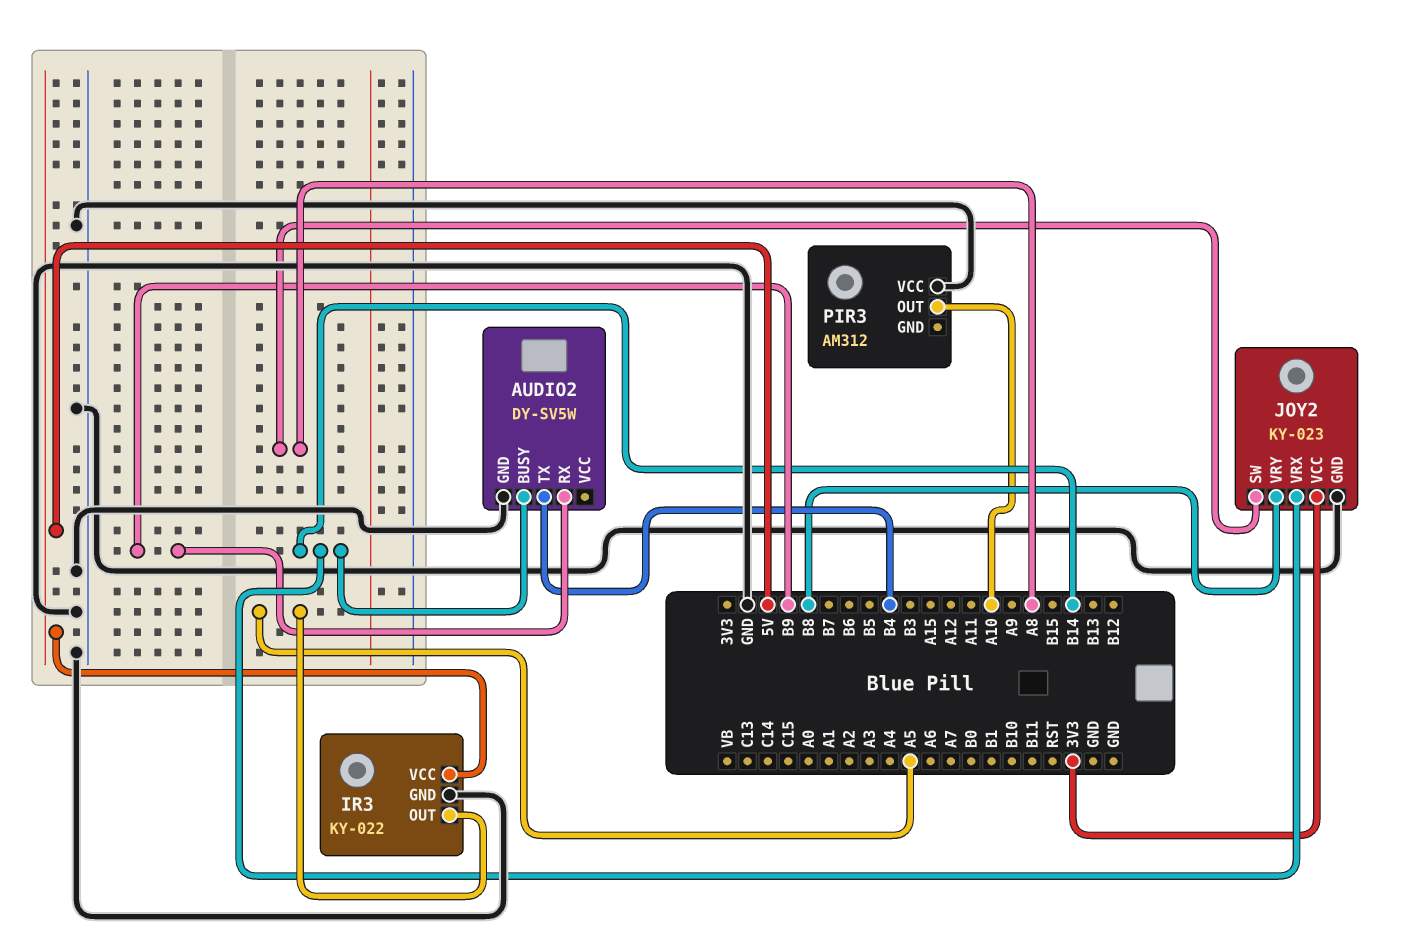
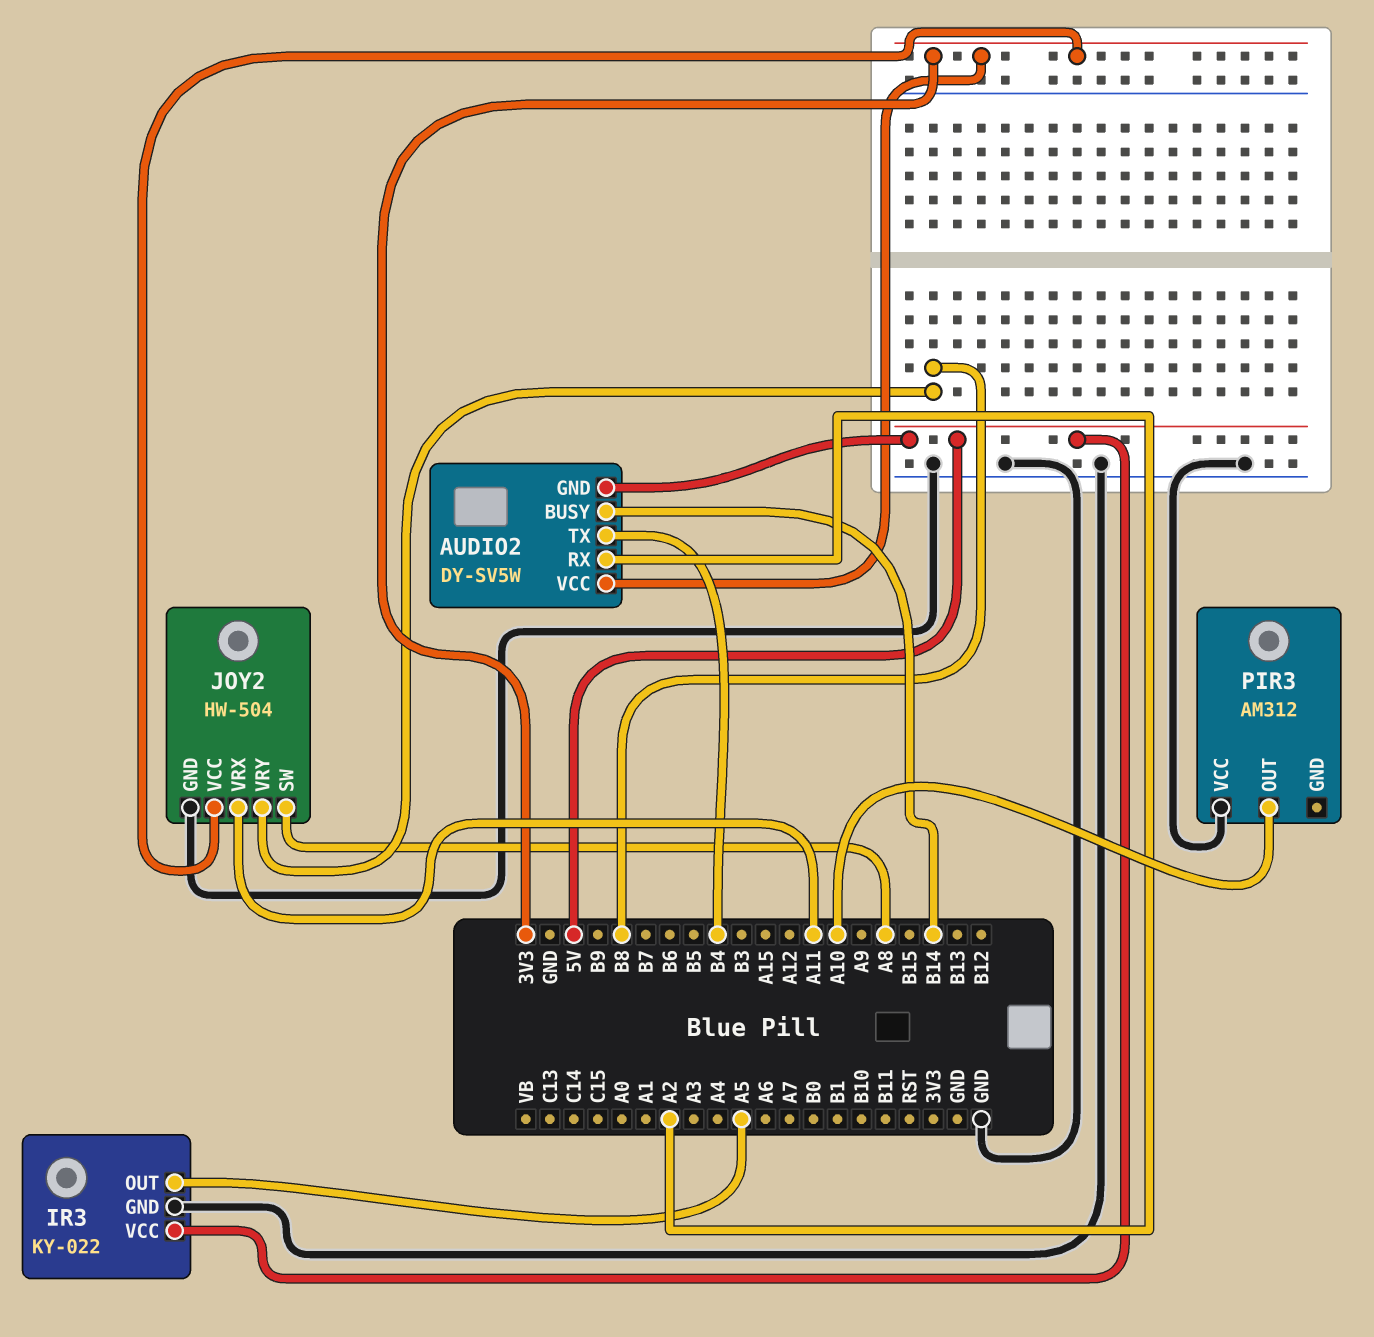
AUDIO2 pin GND: GND -> 5V
AUDIO2 pin RX: B9 -> A2
AUDIO2 pin VCC: none -> 3V3
JOY2: KY-023 -> HW-504
JOY2 pin VRX: B14 -> A11

